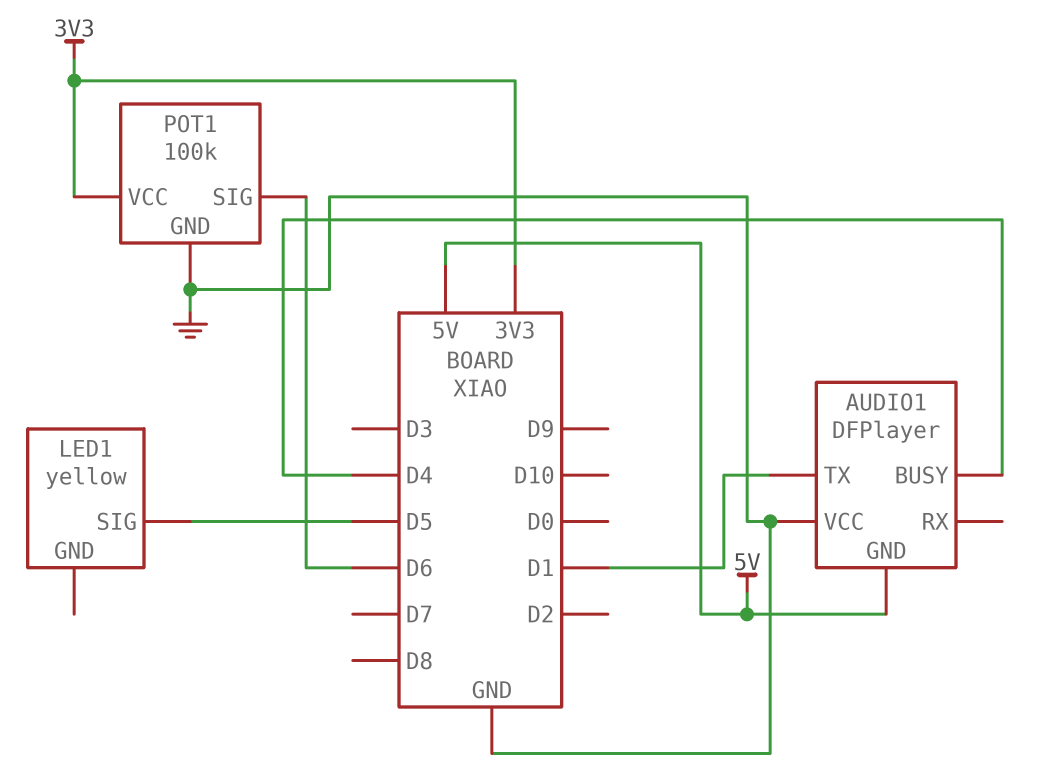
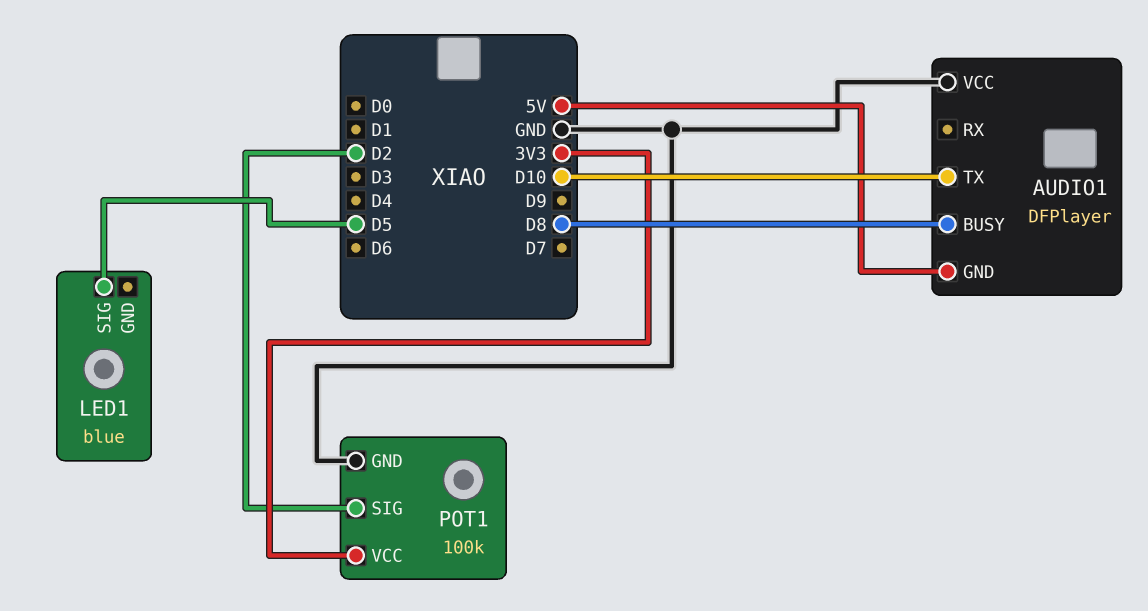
AUDIO1 pin BUSY: D4 -> D8
AUDIO1 pin TX: D1 -> D10
LED1: yellow -> blue
POT1 pin SIG: D6 -> D2

